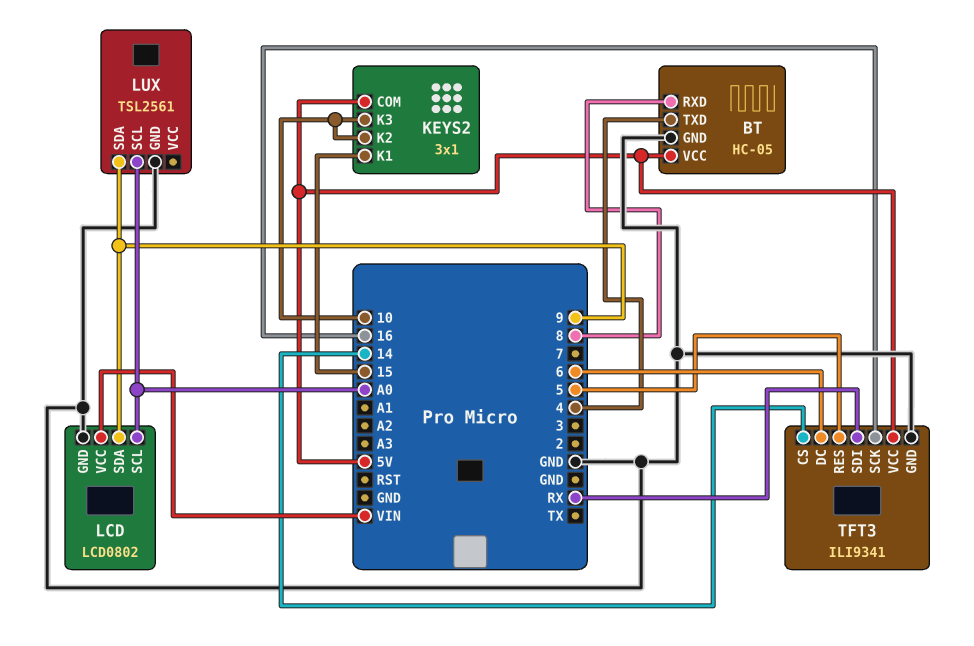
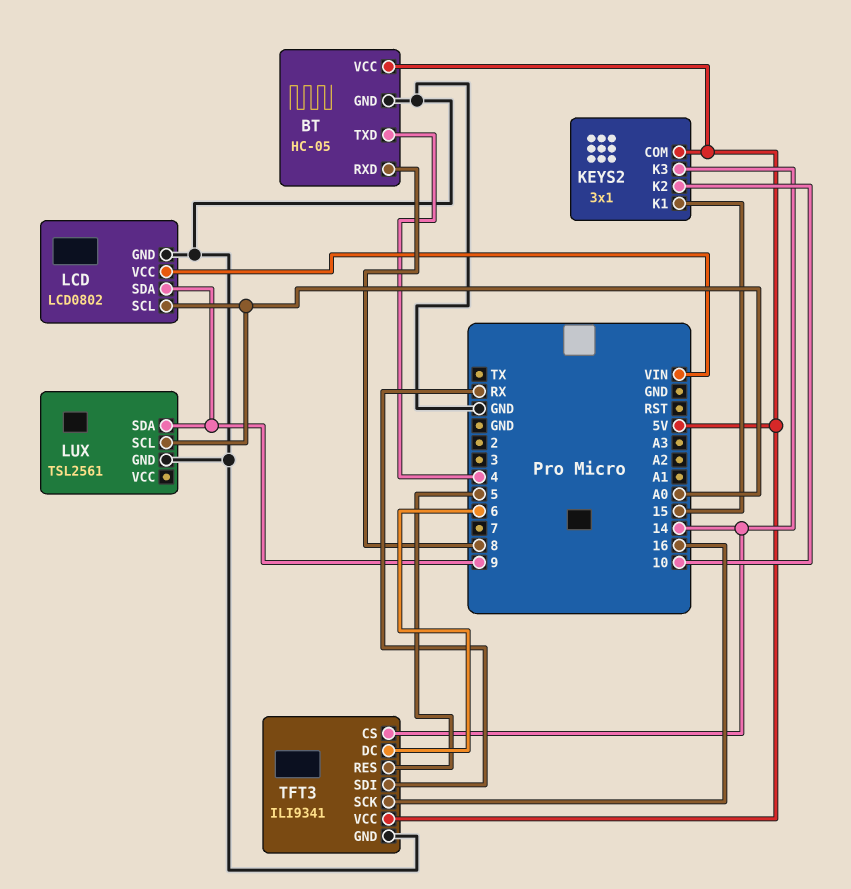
KEYS2 pin K3: 10 -> 14

